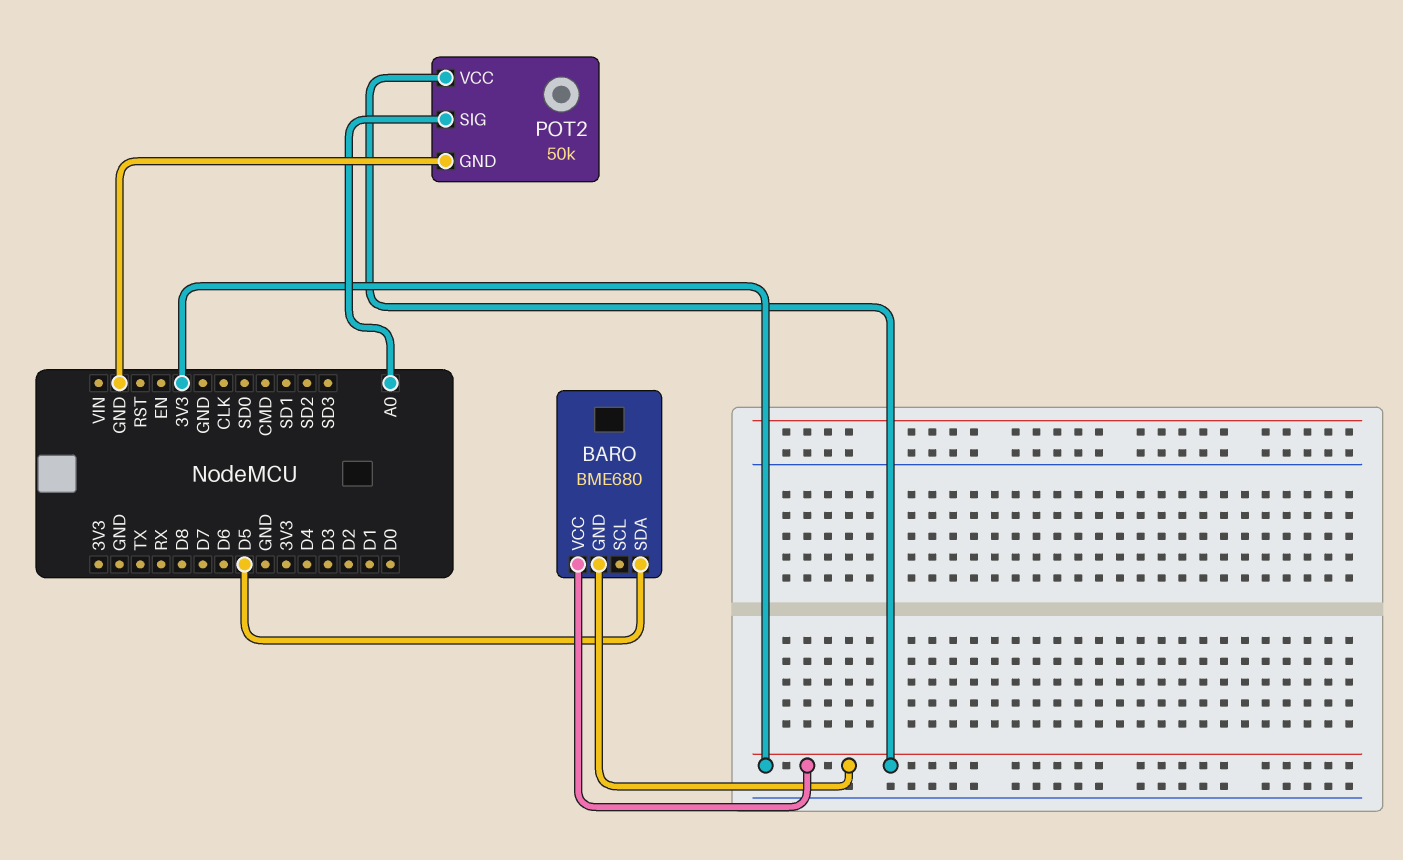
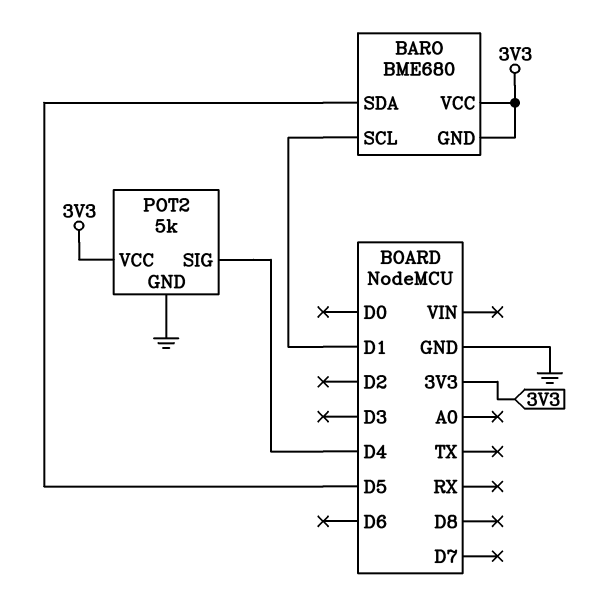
BARO pin SCL: none -> D1
POT2: 50k -> 5k
POT2 pin SIG: A0 -> D4

